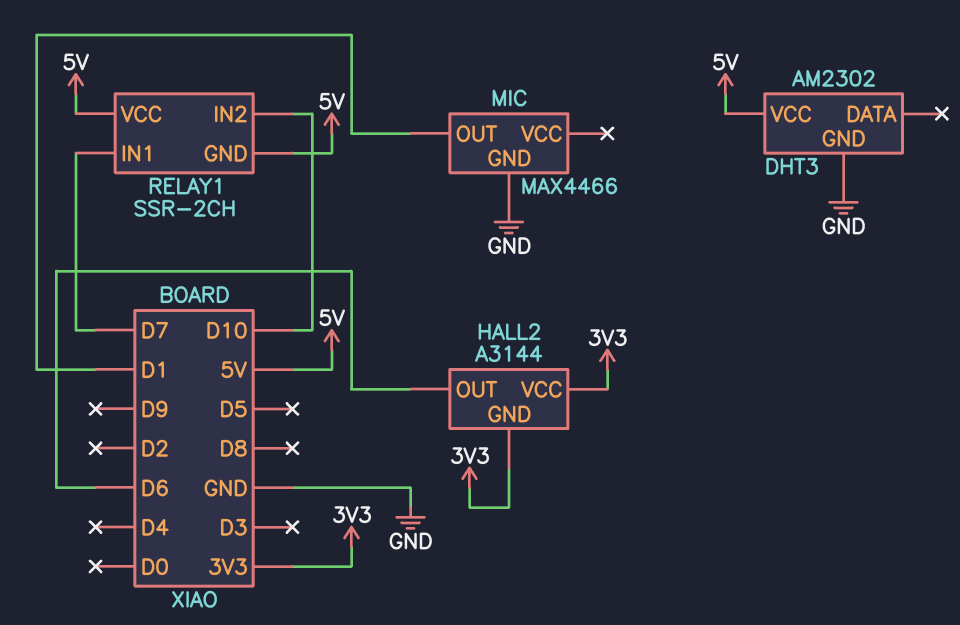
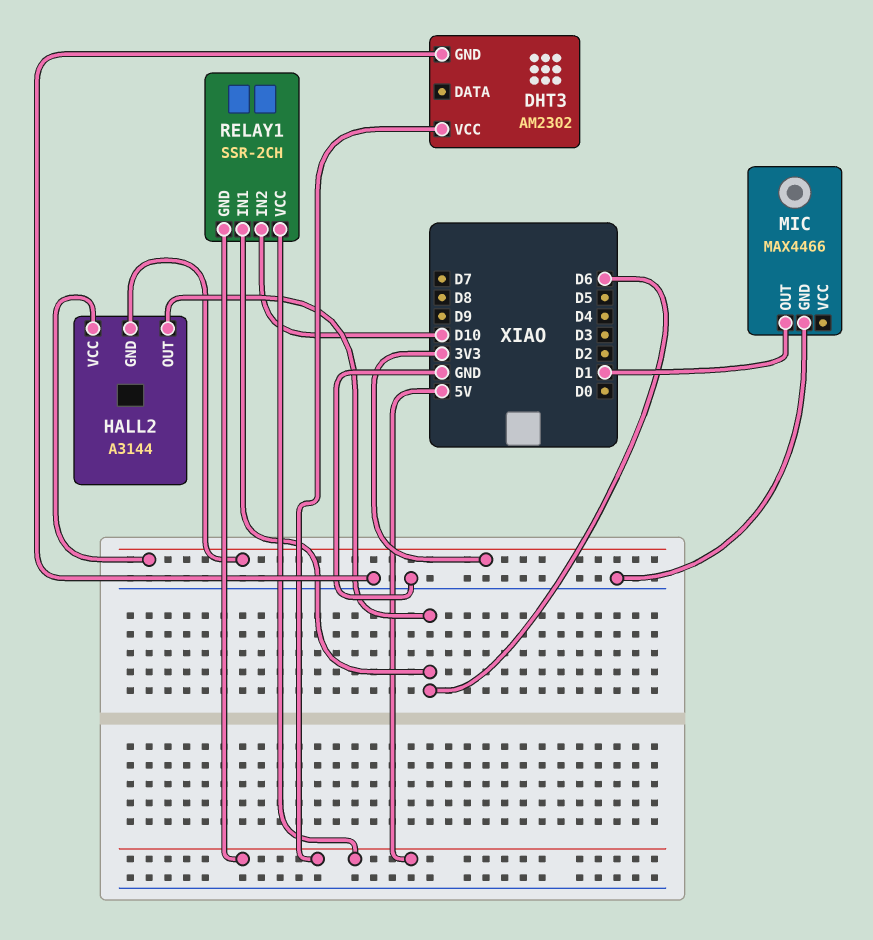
RELAY1 pin IN1: D7 -> D6

